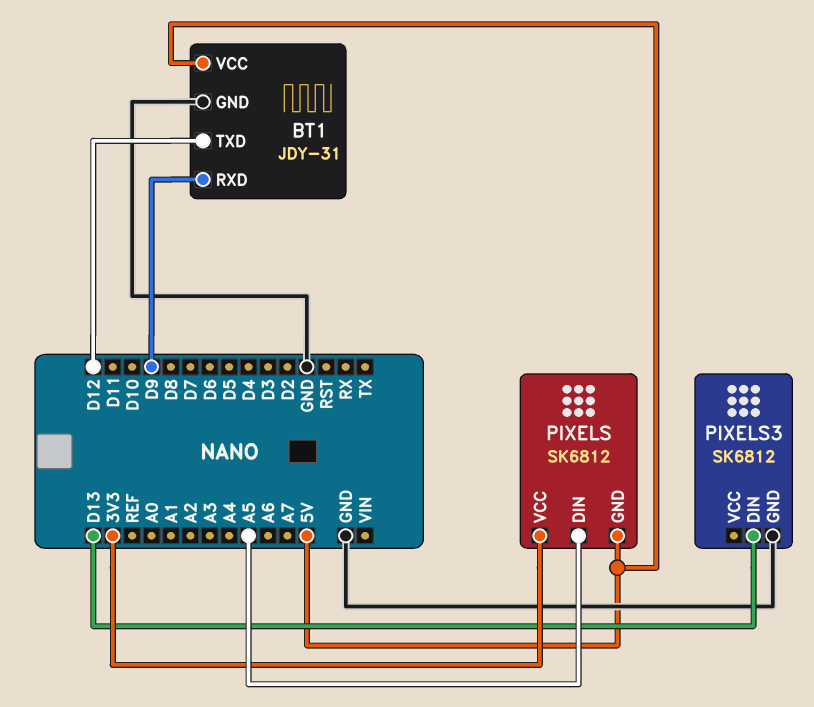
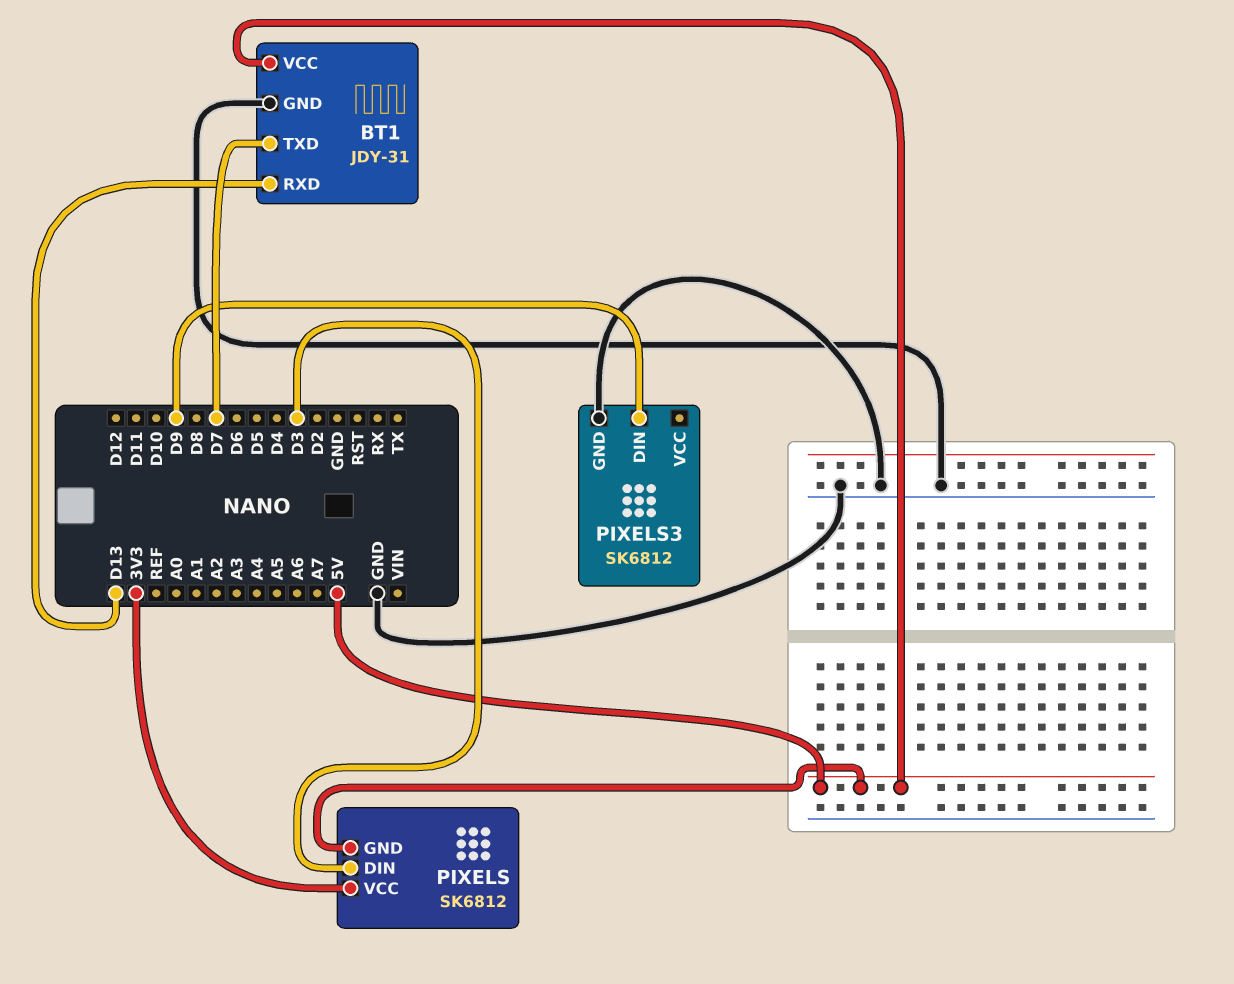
BT1 pin RXD: D9 -> D13
BT1 pin TXD: D12 -> D7
PIXELS pin DIN: A5 -> D3
PIXELS3 pin DIN: D13 -> D9

